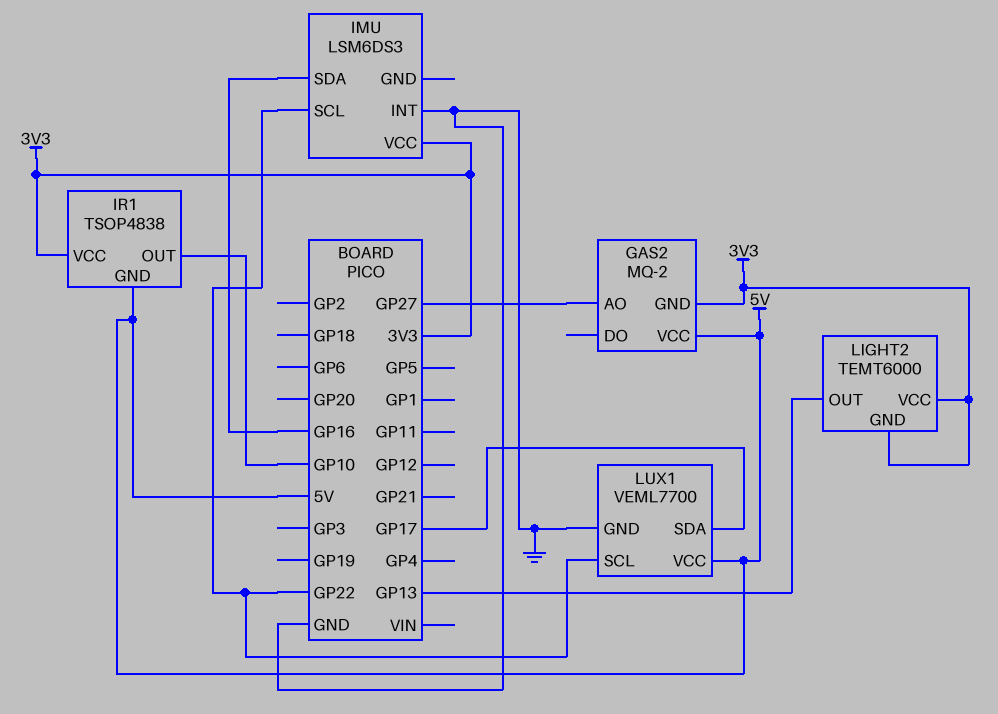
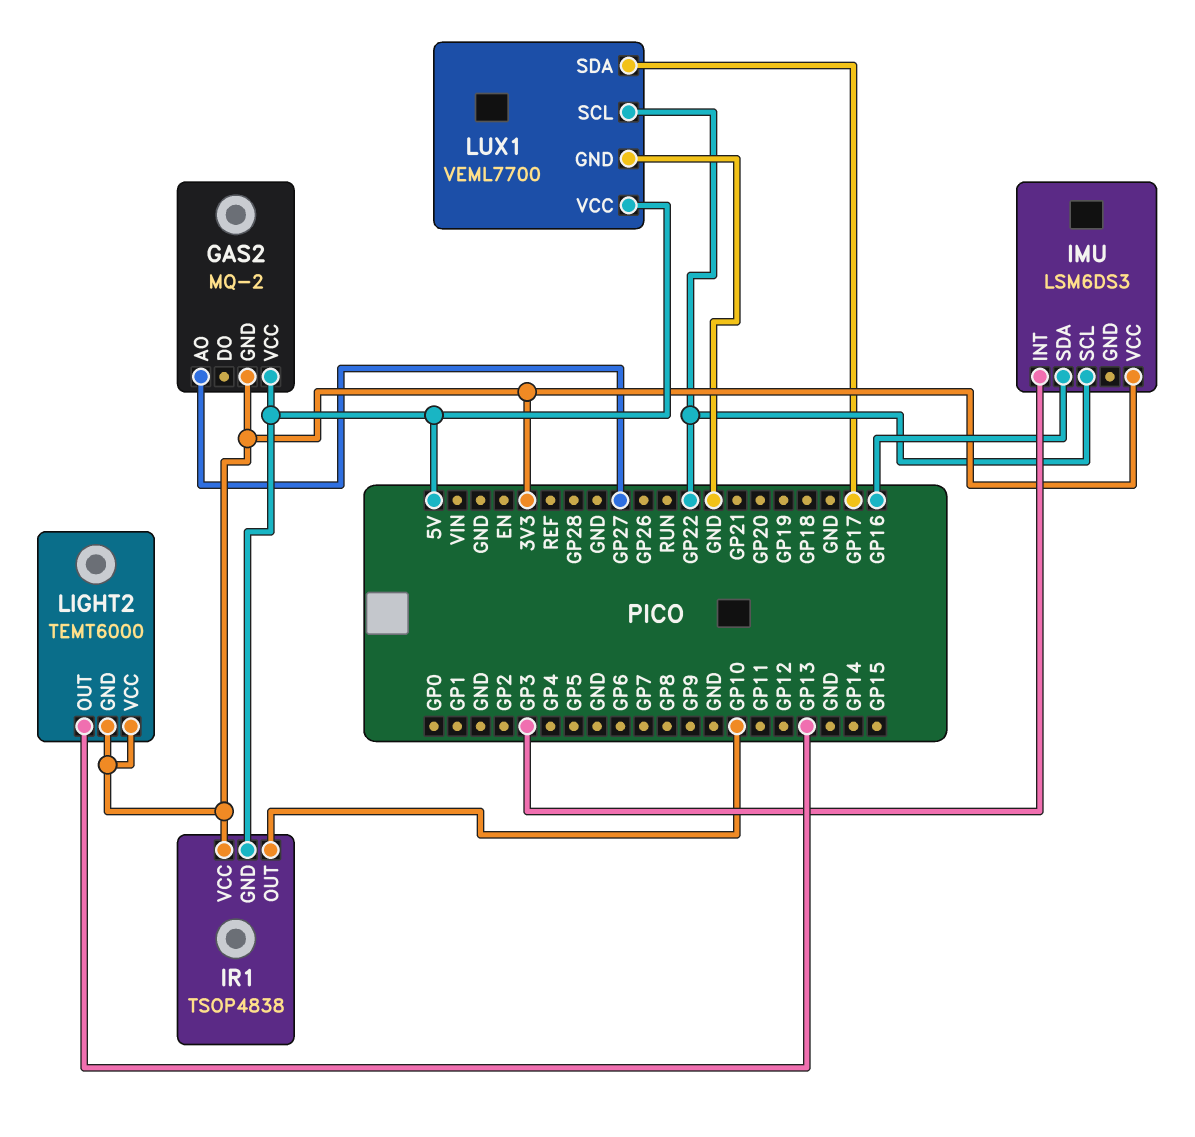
IMU pin INT: GND -> GP3

